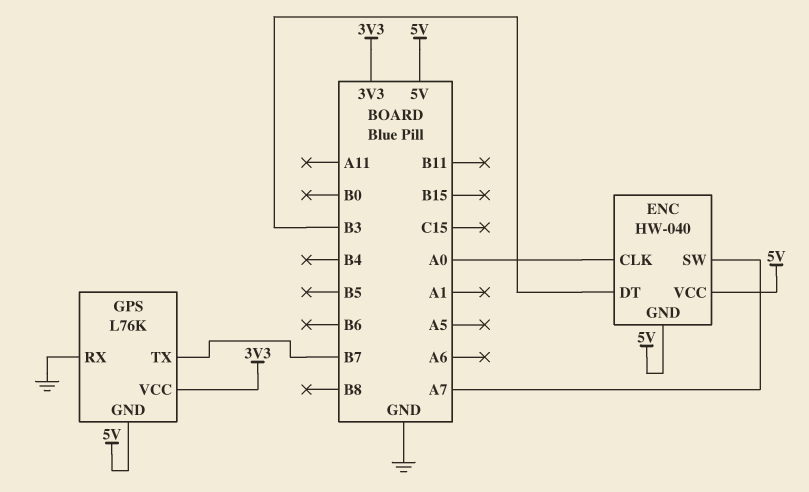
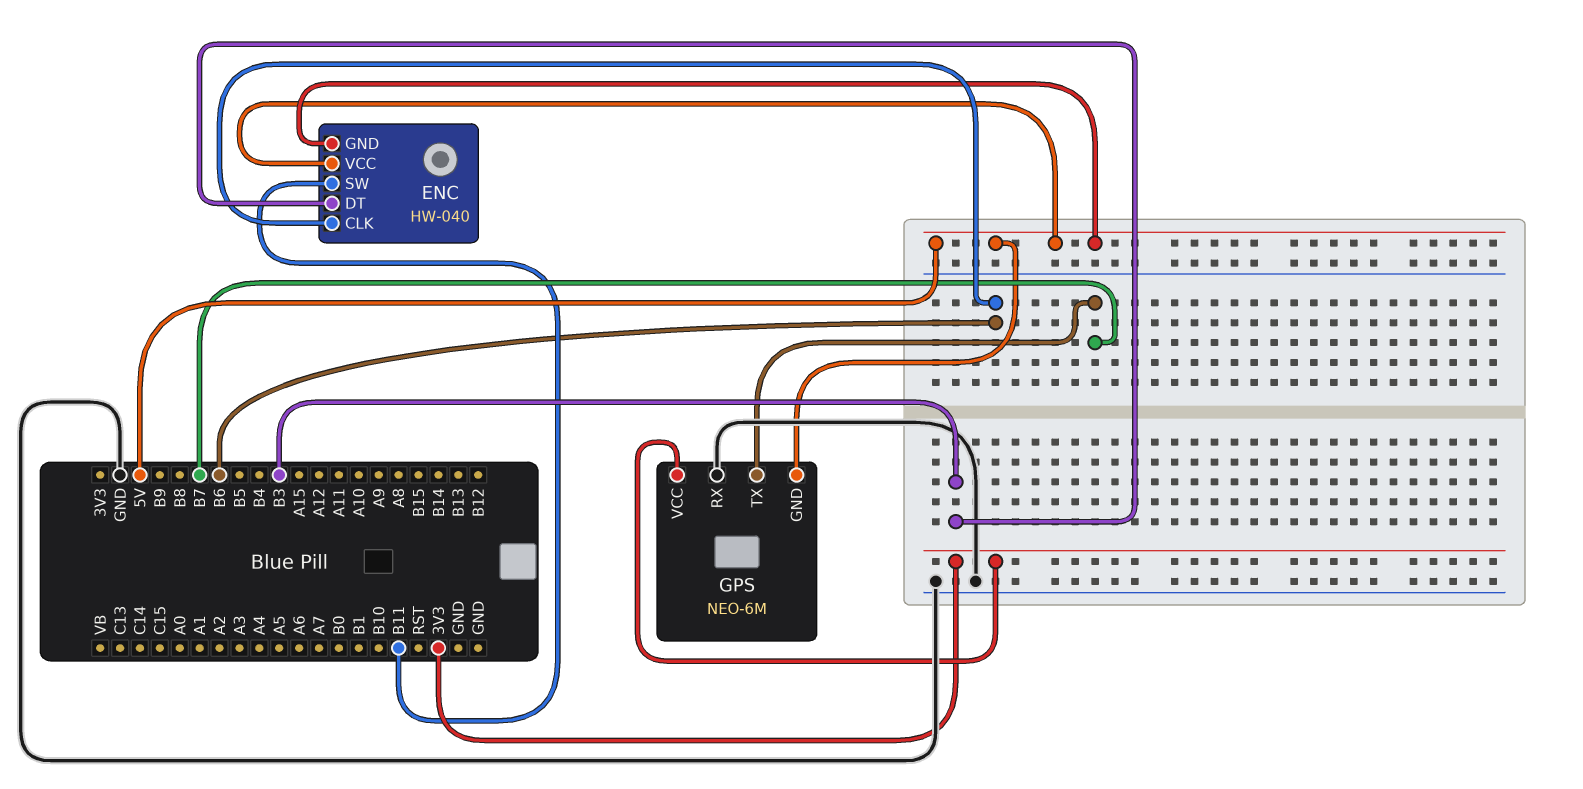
ENC pin CLK: A0 -> B6
ENC pin SW: A7 -> B11
GPS: L76K -> NEO-6M

